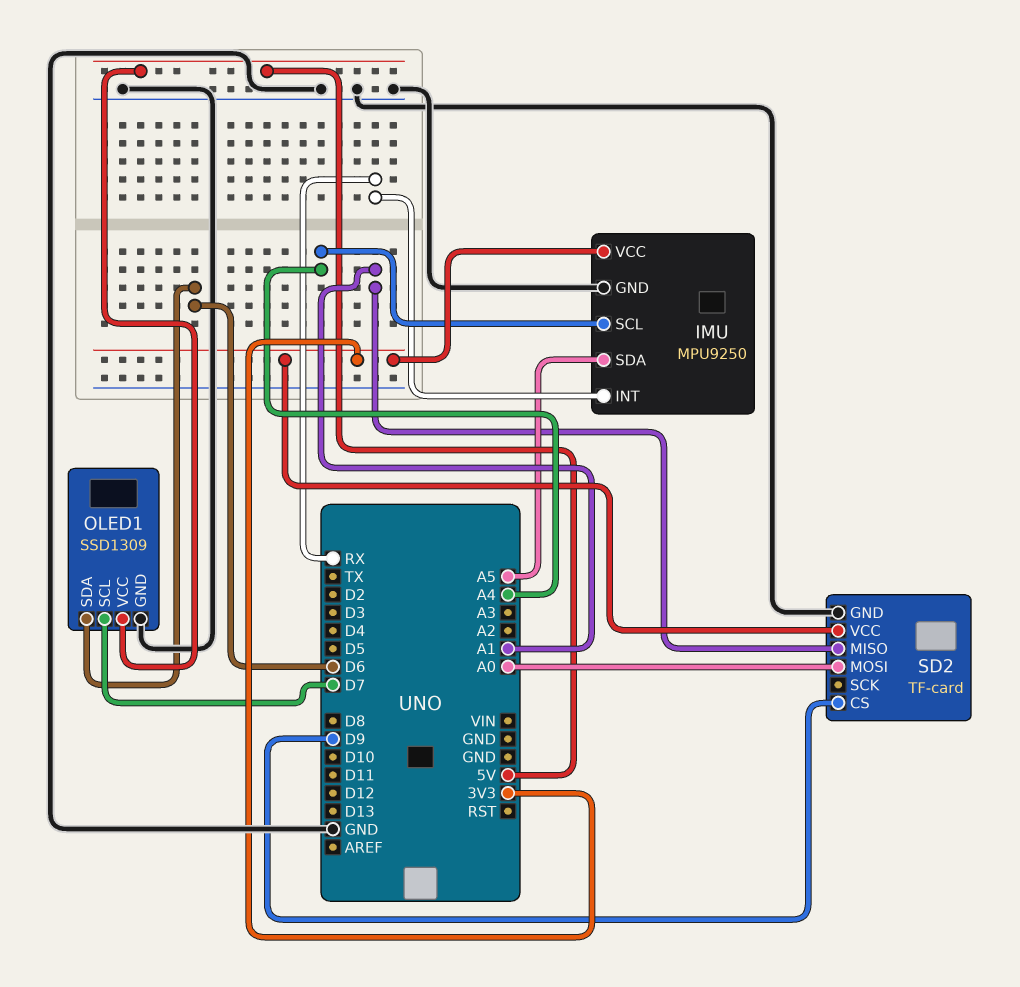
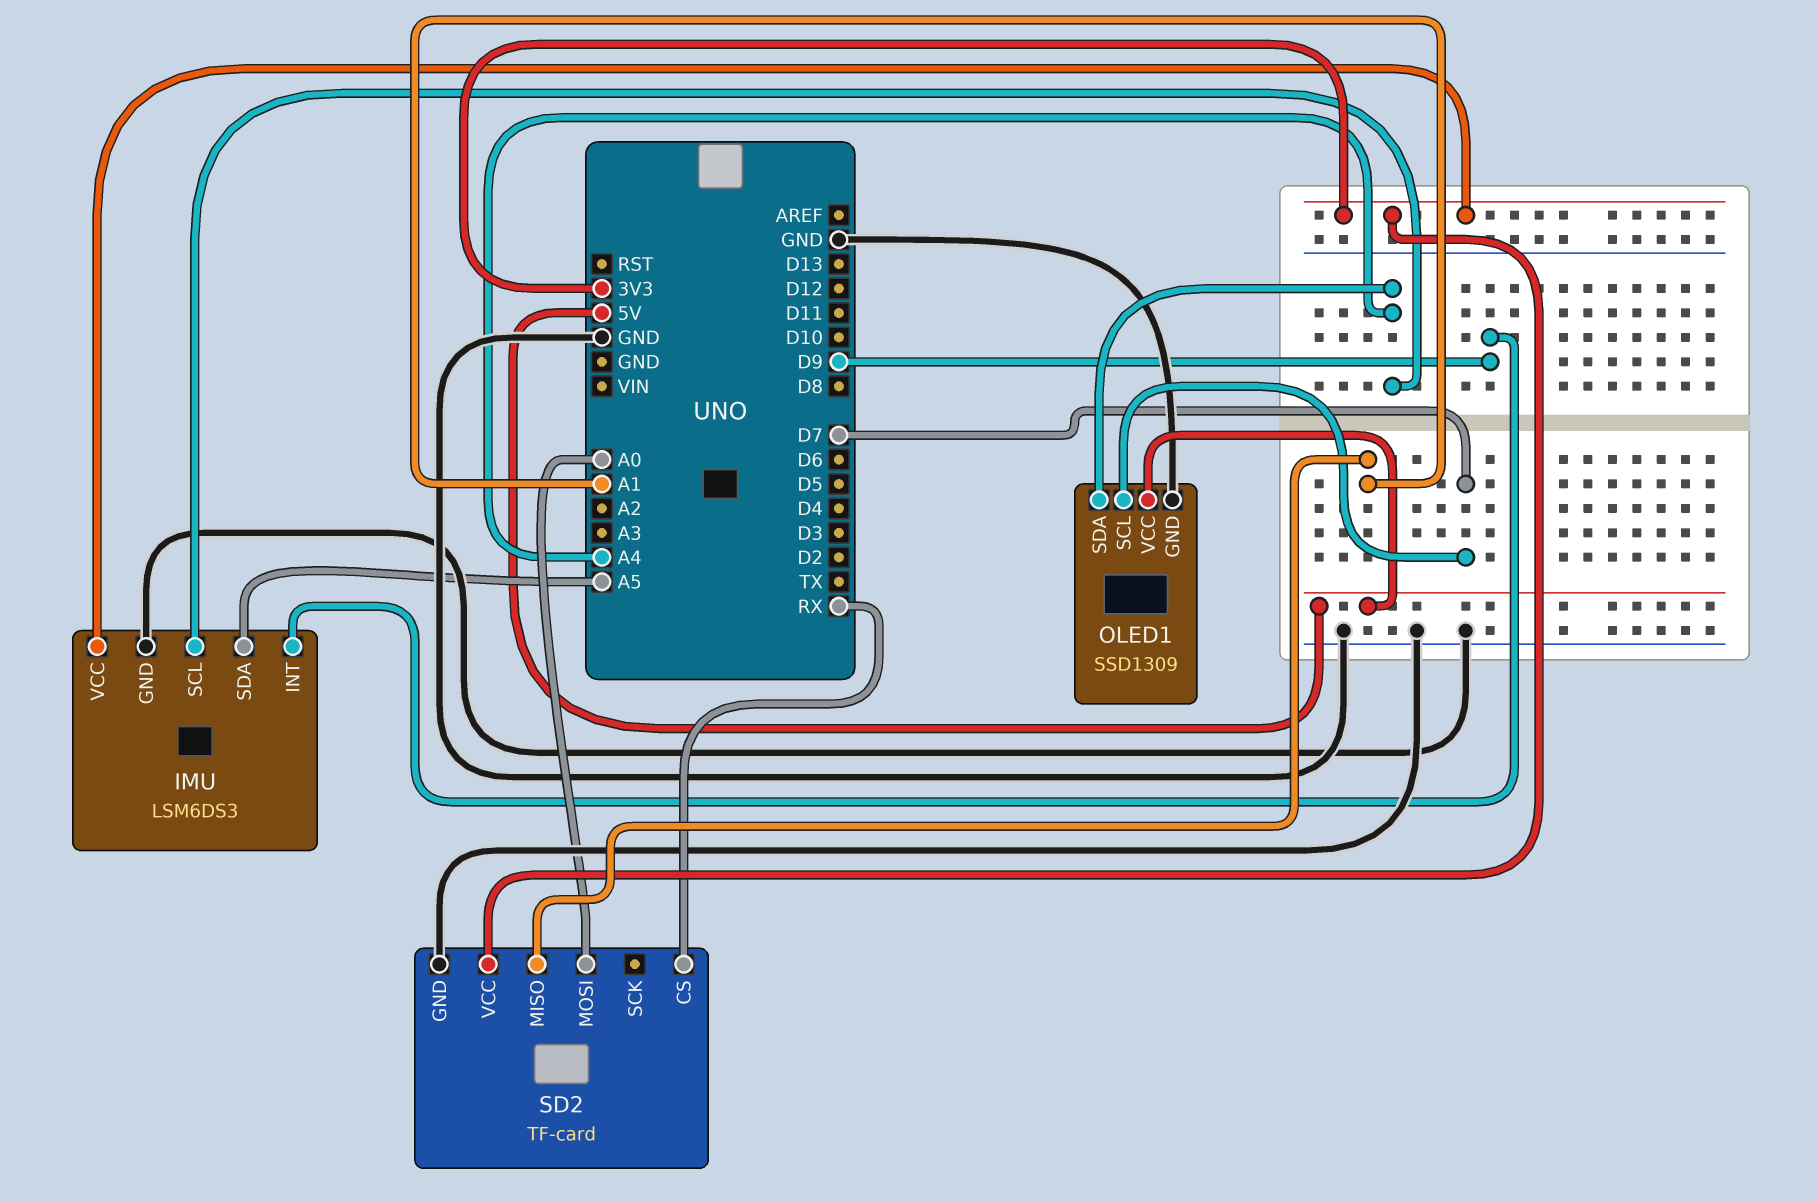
IMU: MPU9250 -> LSM6DS3
IMU pin INT: RX -> D9
OLED1 pin SDA: D6 -> A4
SD2 pin CS: D9 -> RX

